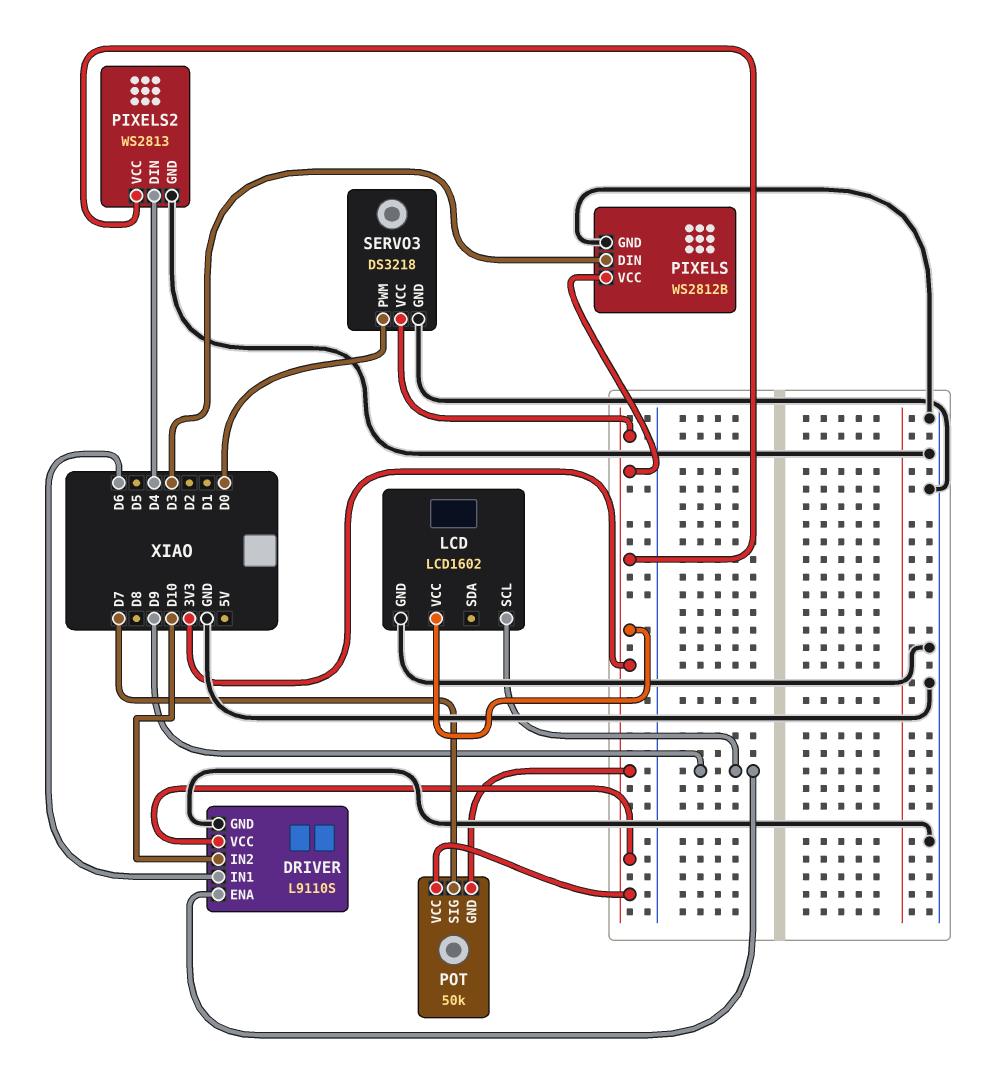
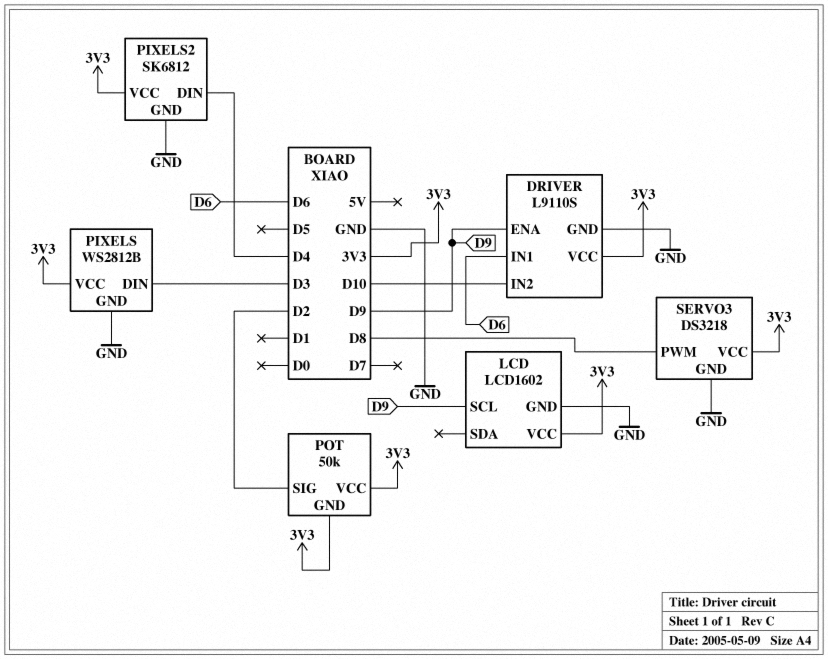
PIXELS2: WS2813 -> SK6812
POT pin SIG: D7 -> D2
SERVO3 pin PWM: D0 -> D8

